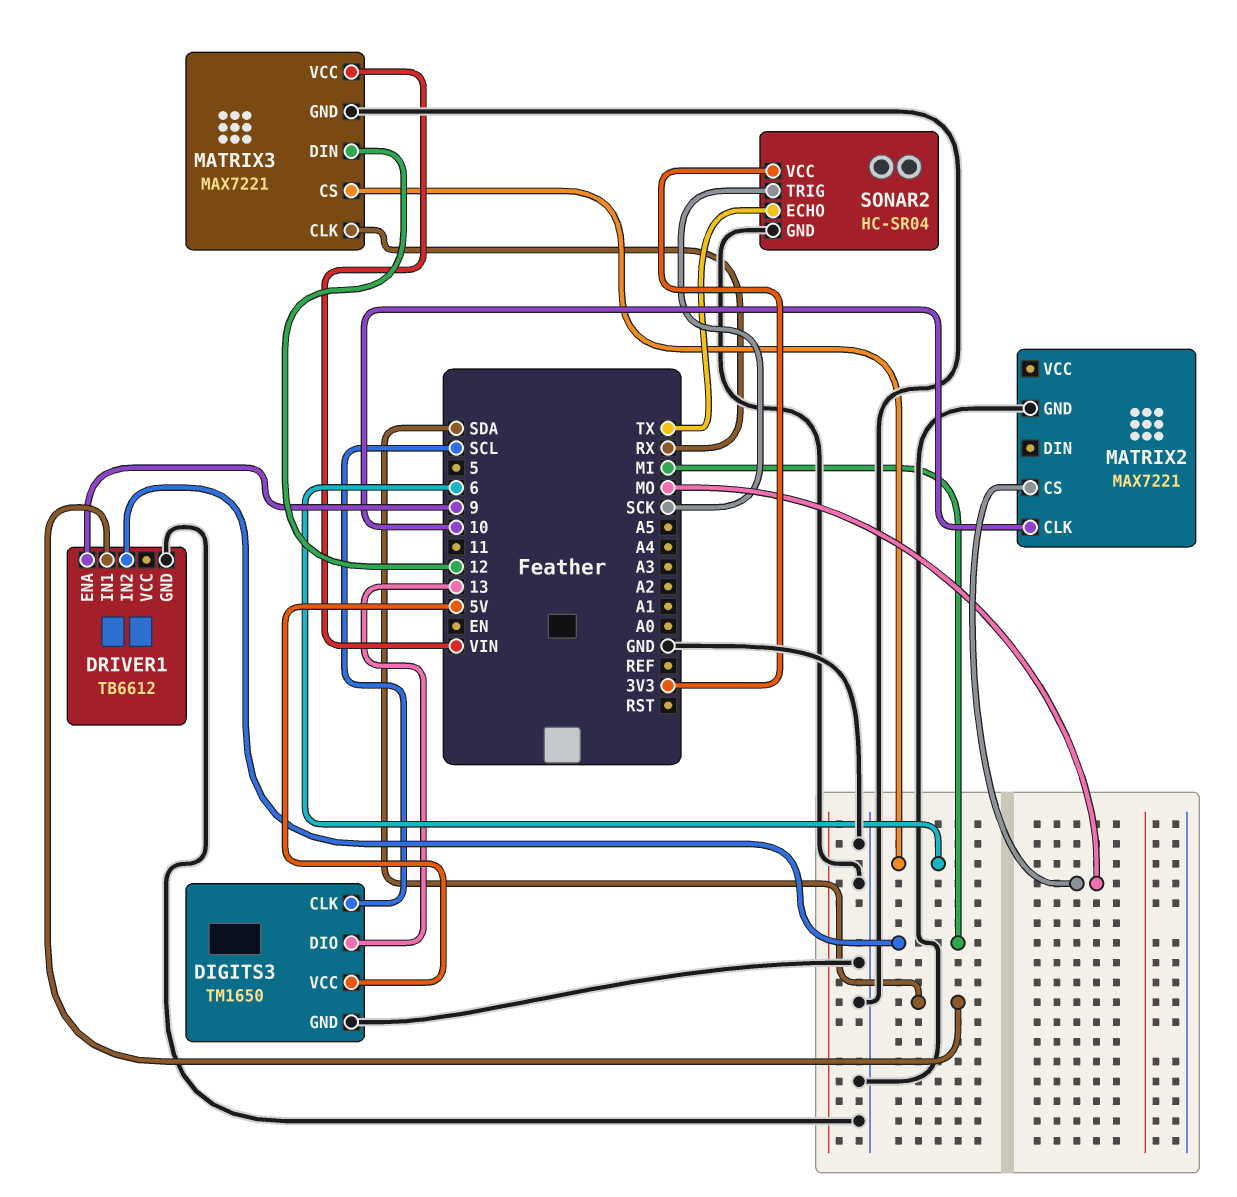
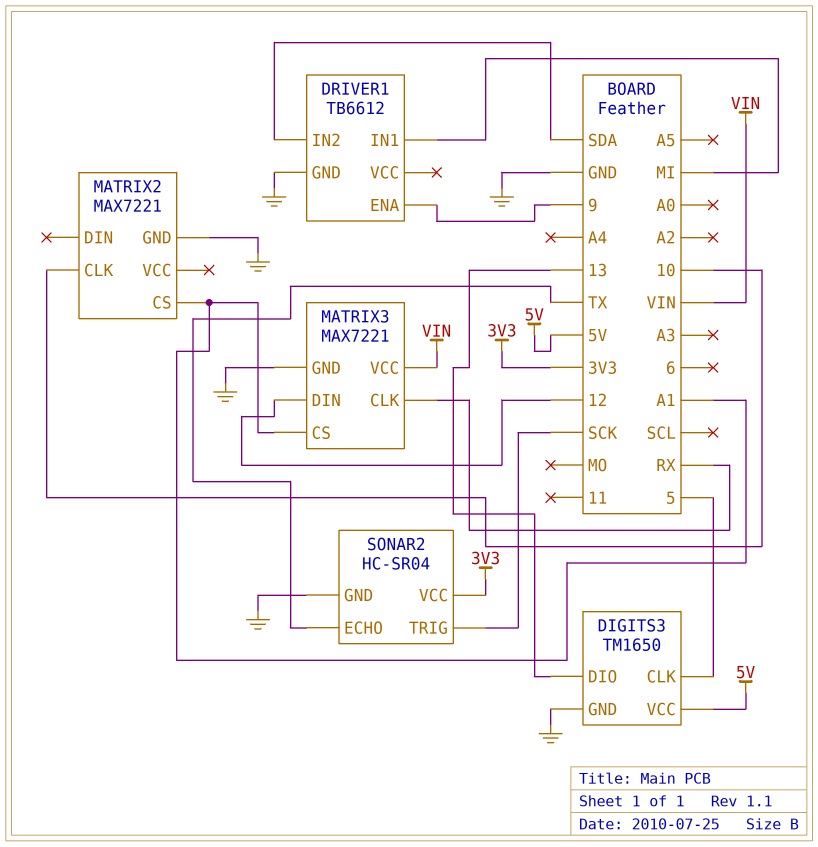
DIGITS3 pin CLK: SCL -> 5
DRIVER1 pin IN1: SDA -> MI
DRIVER1 pin IN2: MI -> SDA
MATRIX2 pin CS: MO -> A1
MATRIX3 pin CS: 6 -> A1

